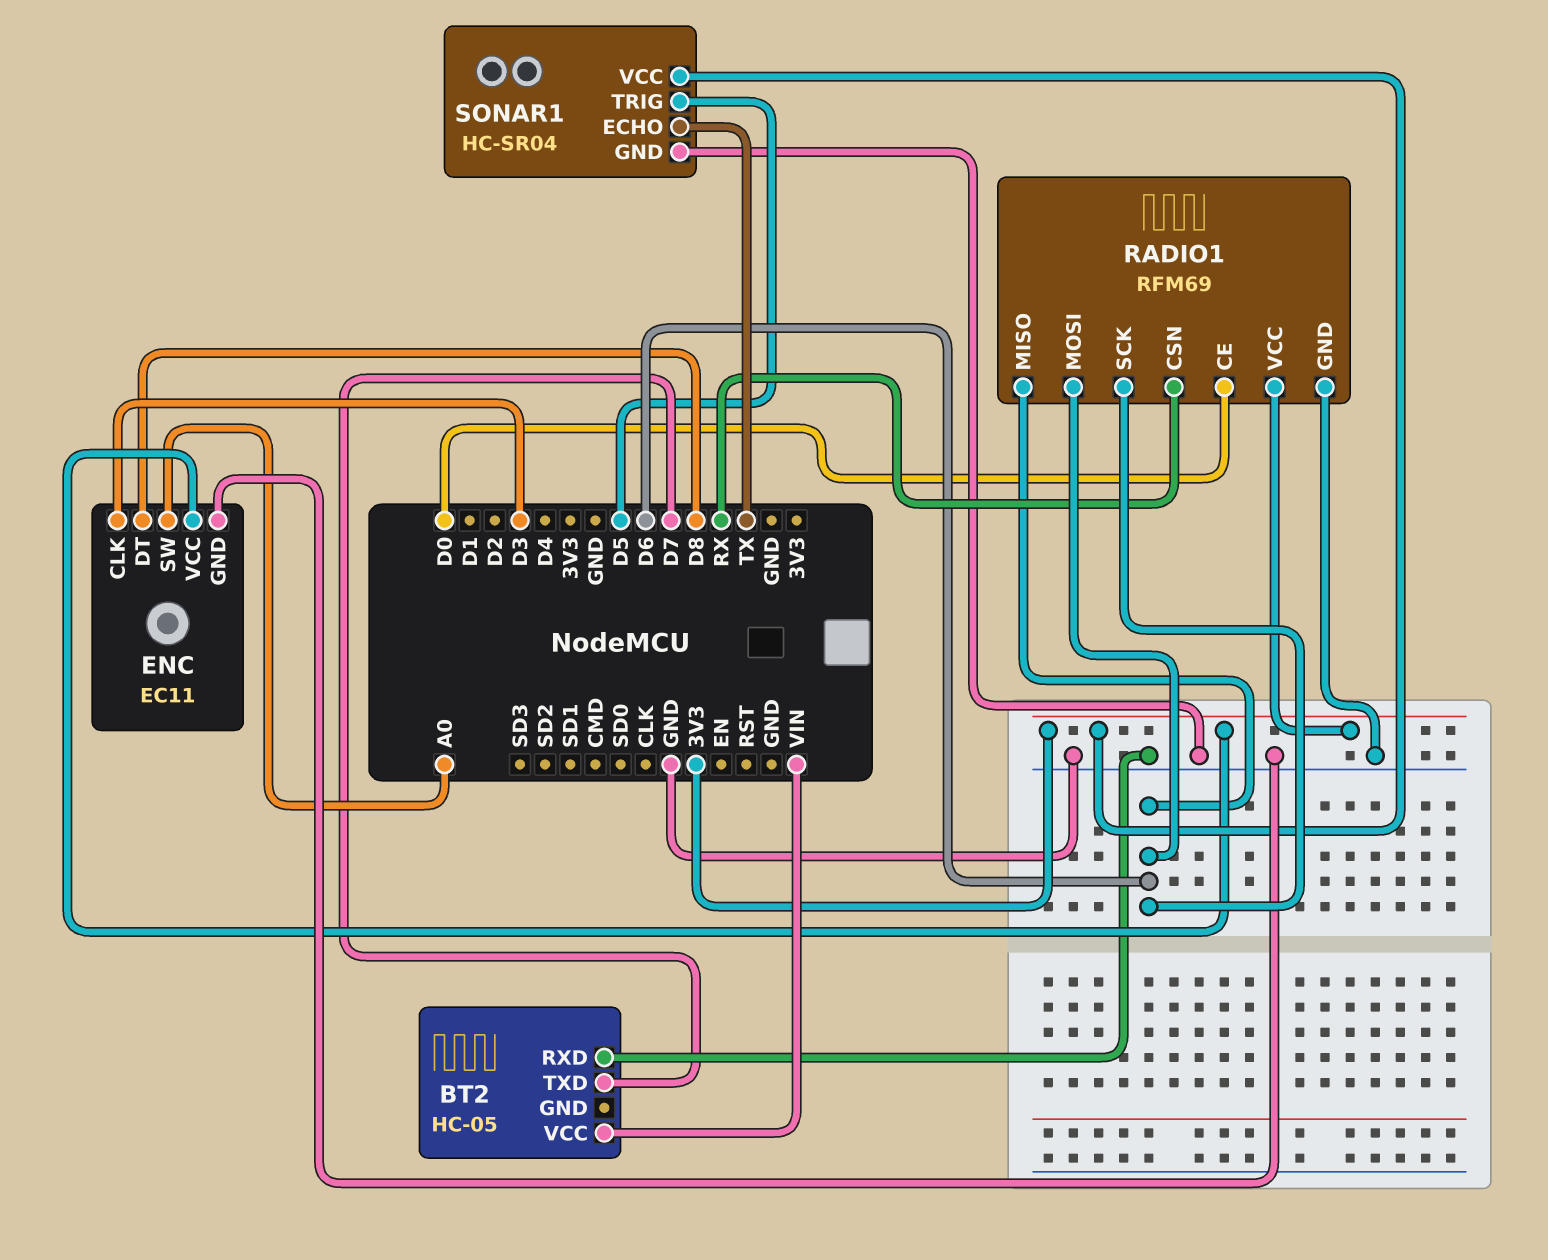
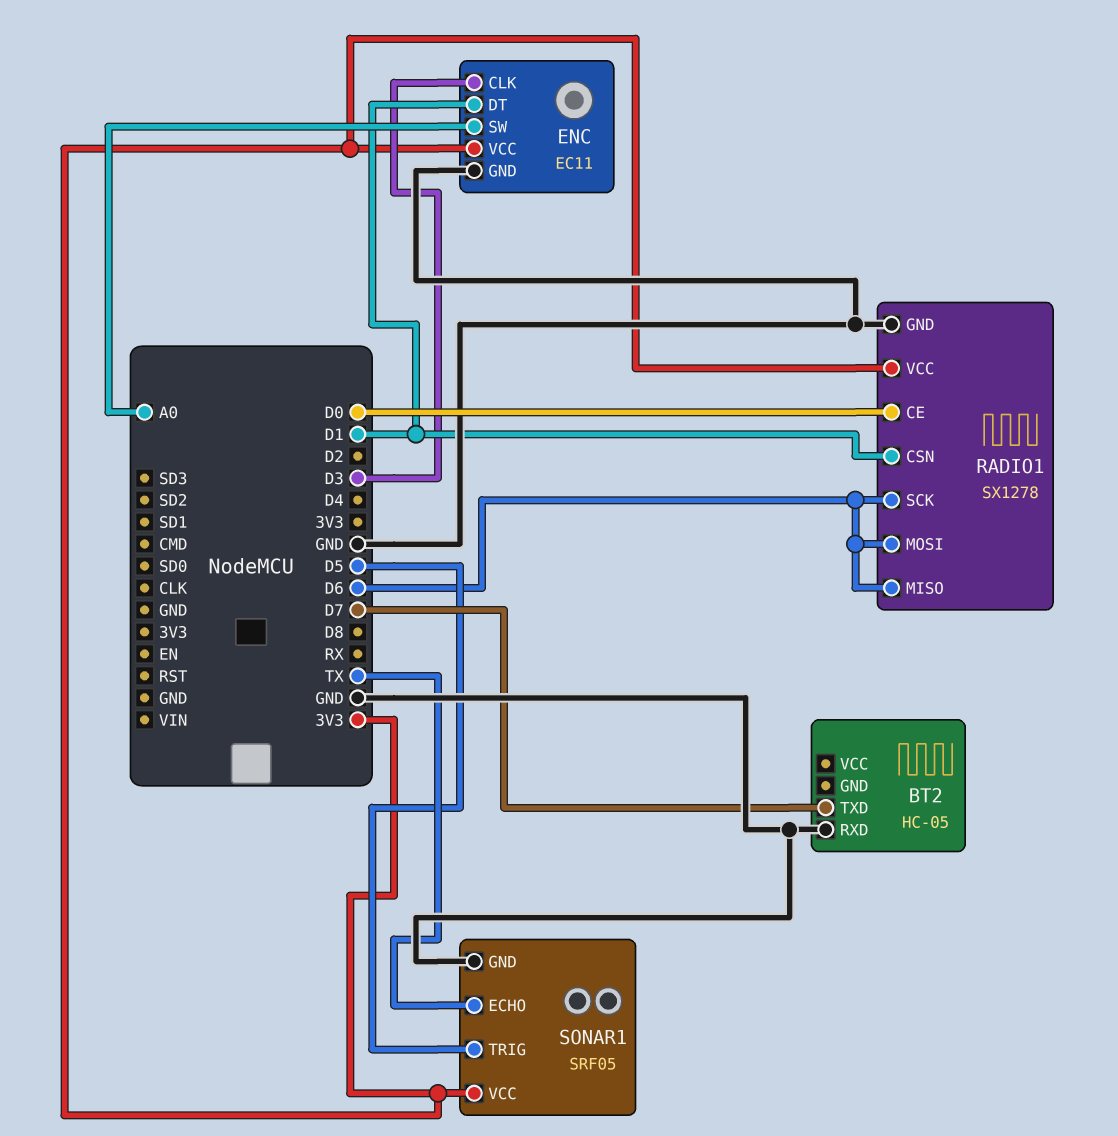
BT2 pin VCC: VIN -> none
ENC pin DT: D8 -> D1
RADIO1: RFM69 -> SX1278
RADIO1 pin CSN: RX -> D1
SONAR1: HC-SR04 -> SRF05

